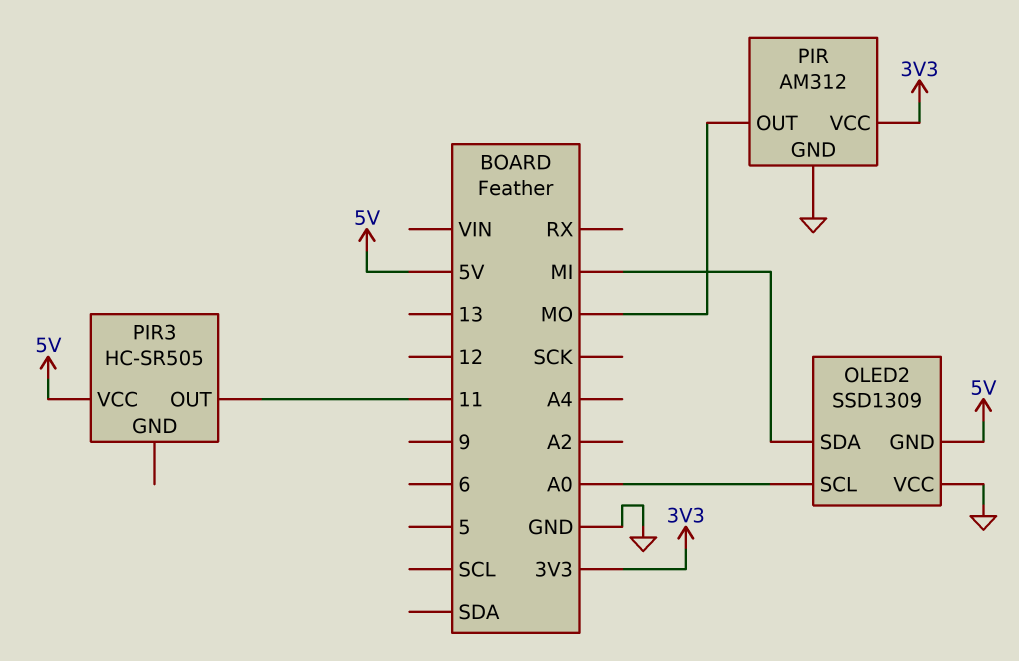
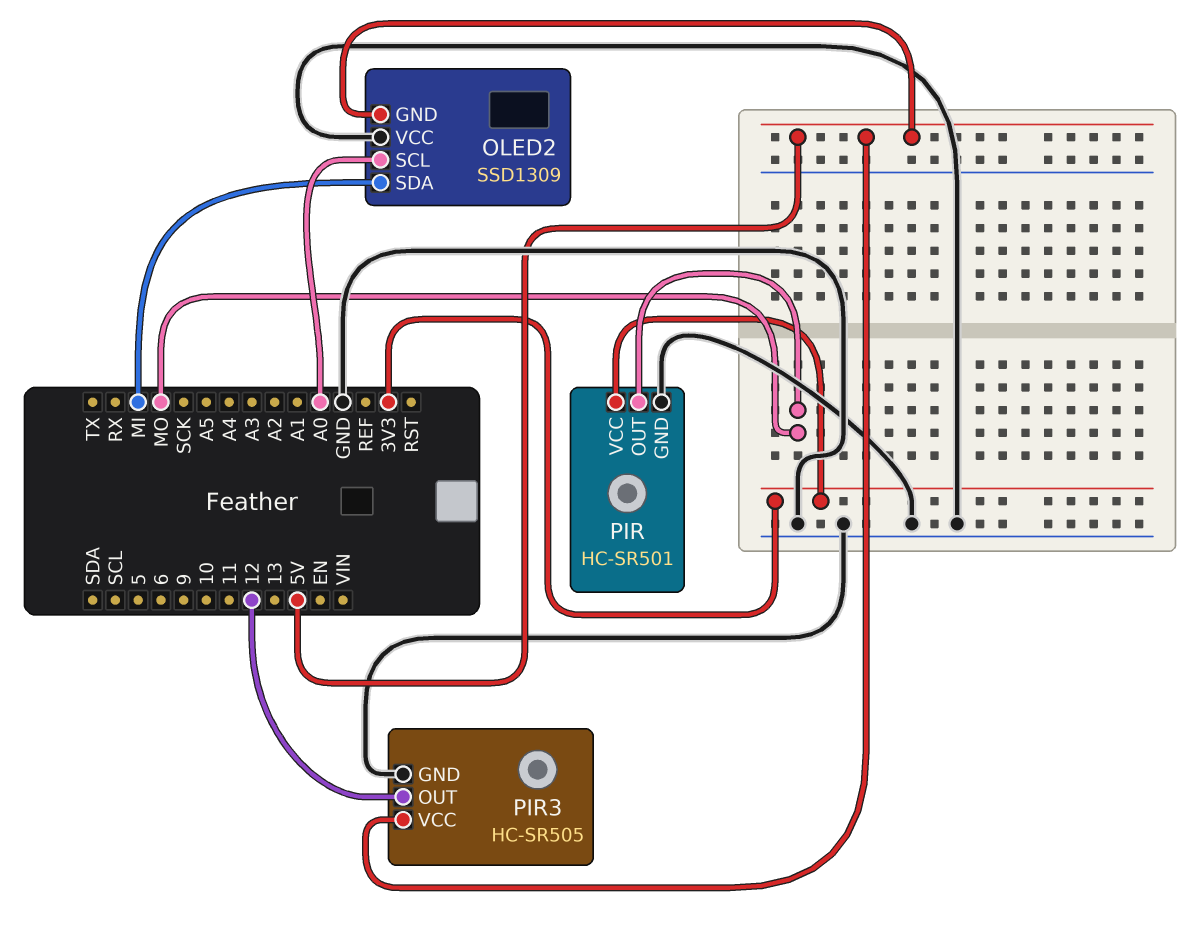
PIR: AM312 -> HC-SR501
PIR3 pin GND: none -> GND
PIR3 pin OUT: 11 -> 12

